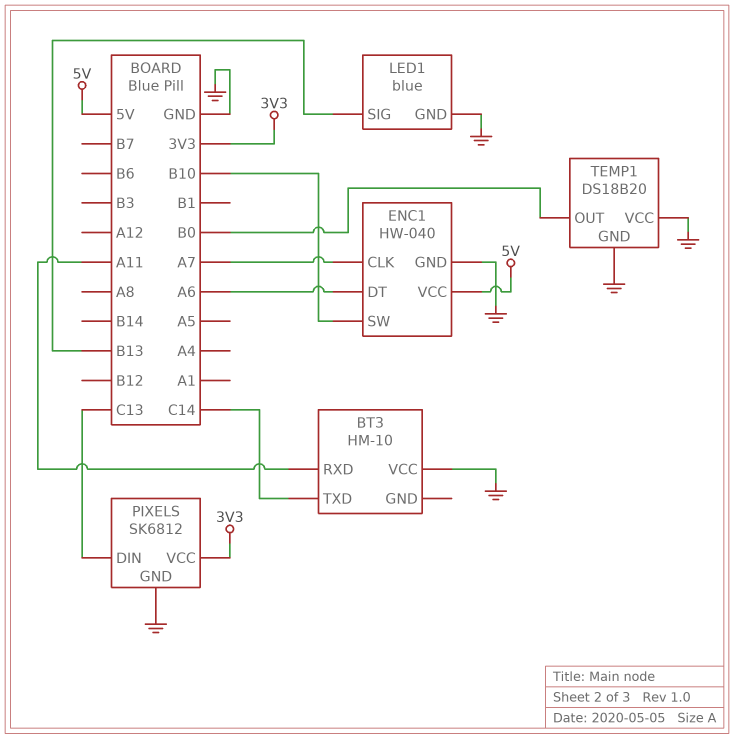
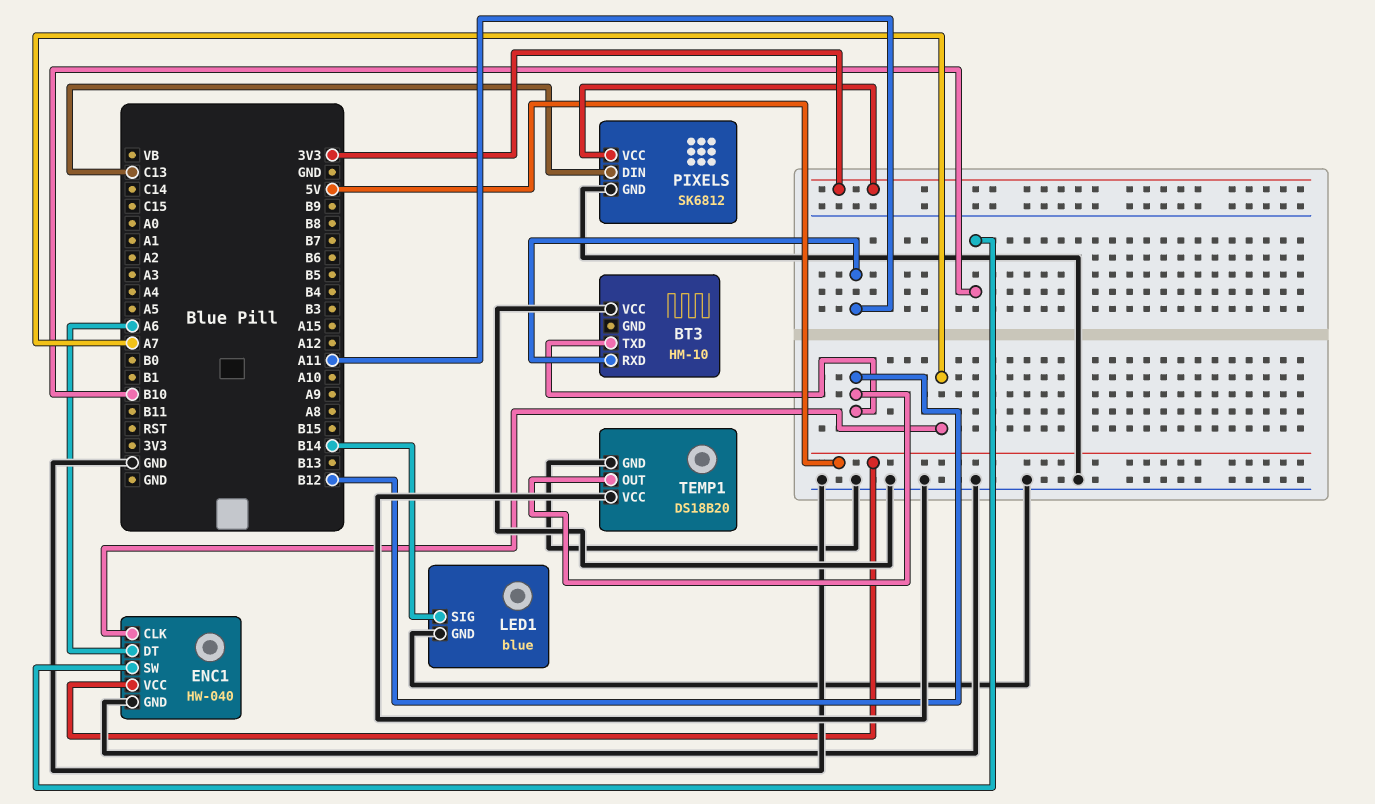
BT3 pin TXD: C14 -> B12
LED1 pin SIG: B13 -> B14
TEMP1 pin OUT: B0 -> B12

